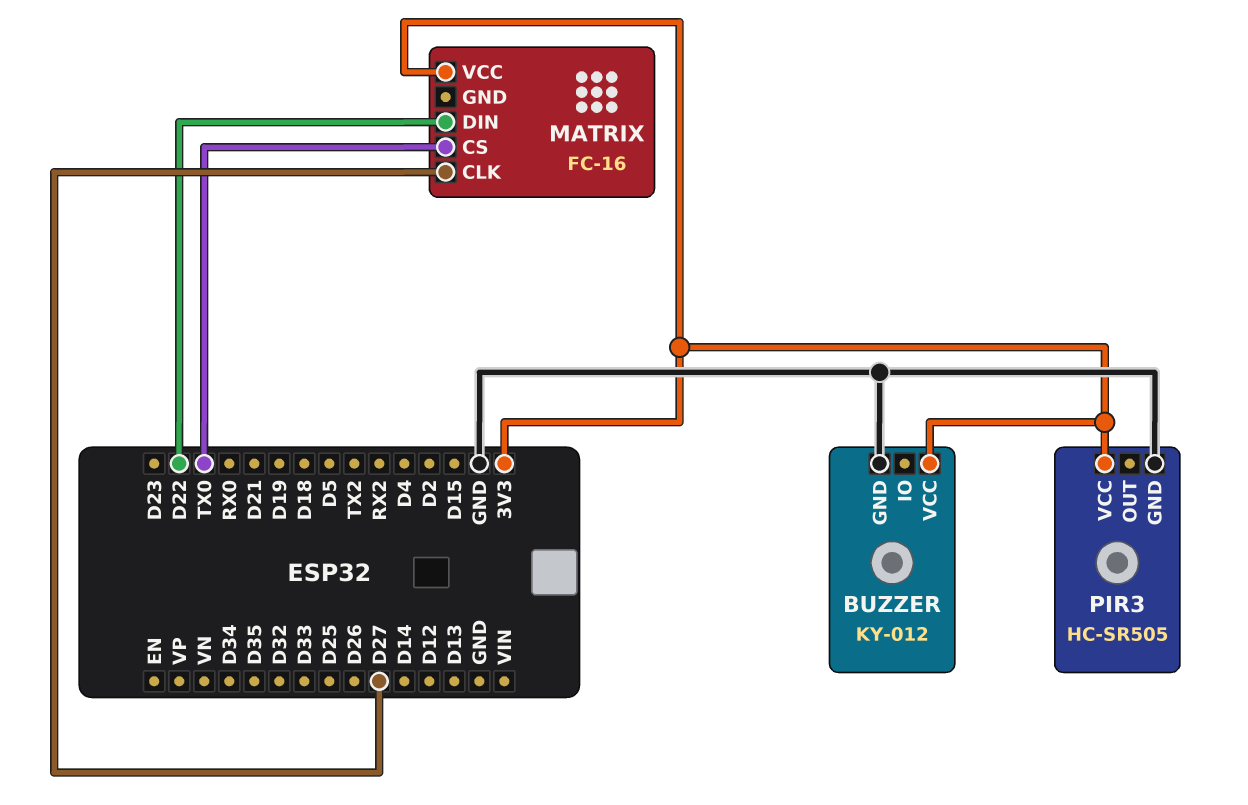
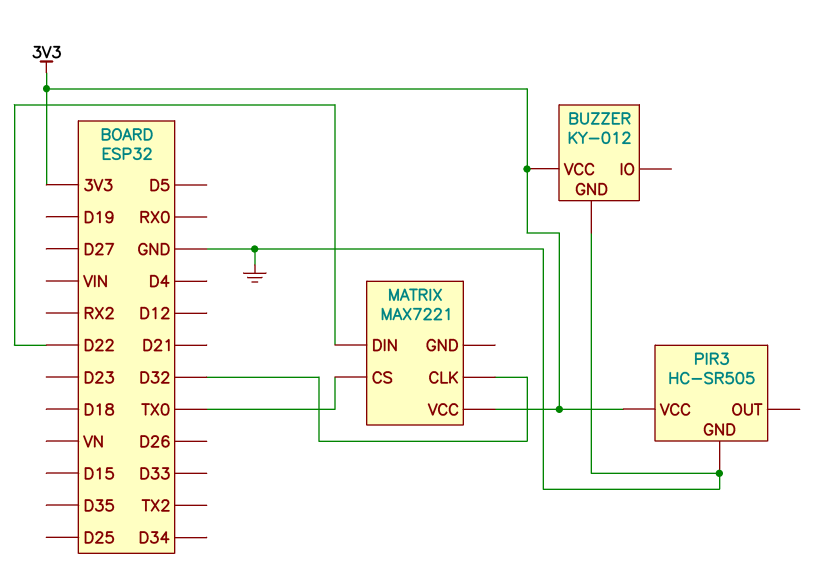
MATRIX: FC-16 -> MAX7221
MATRIX pin CLK: D27 -> D32

